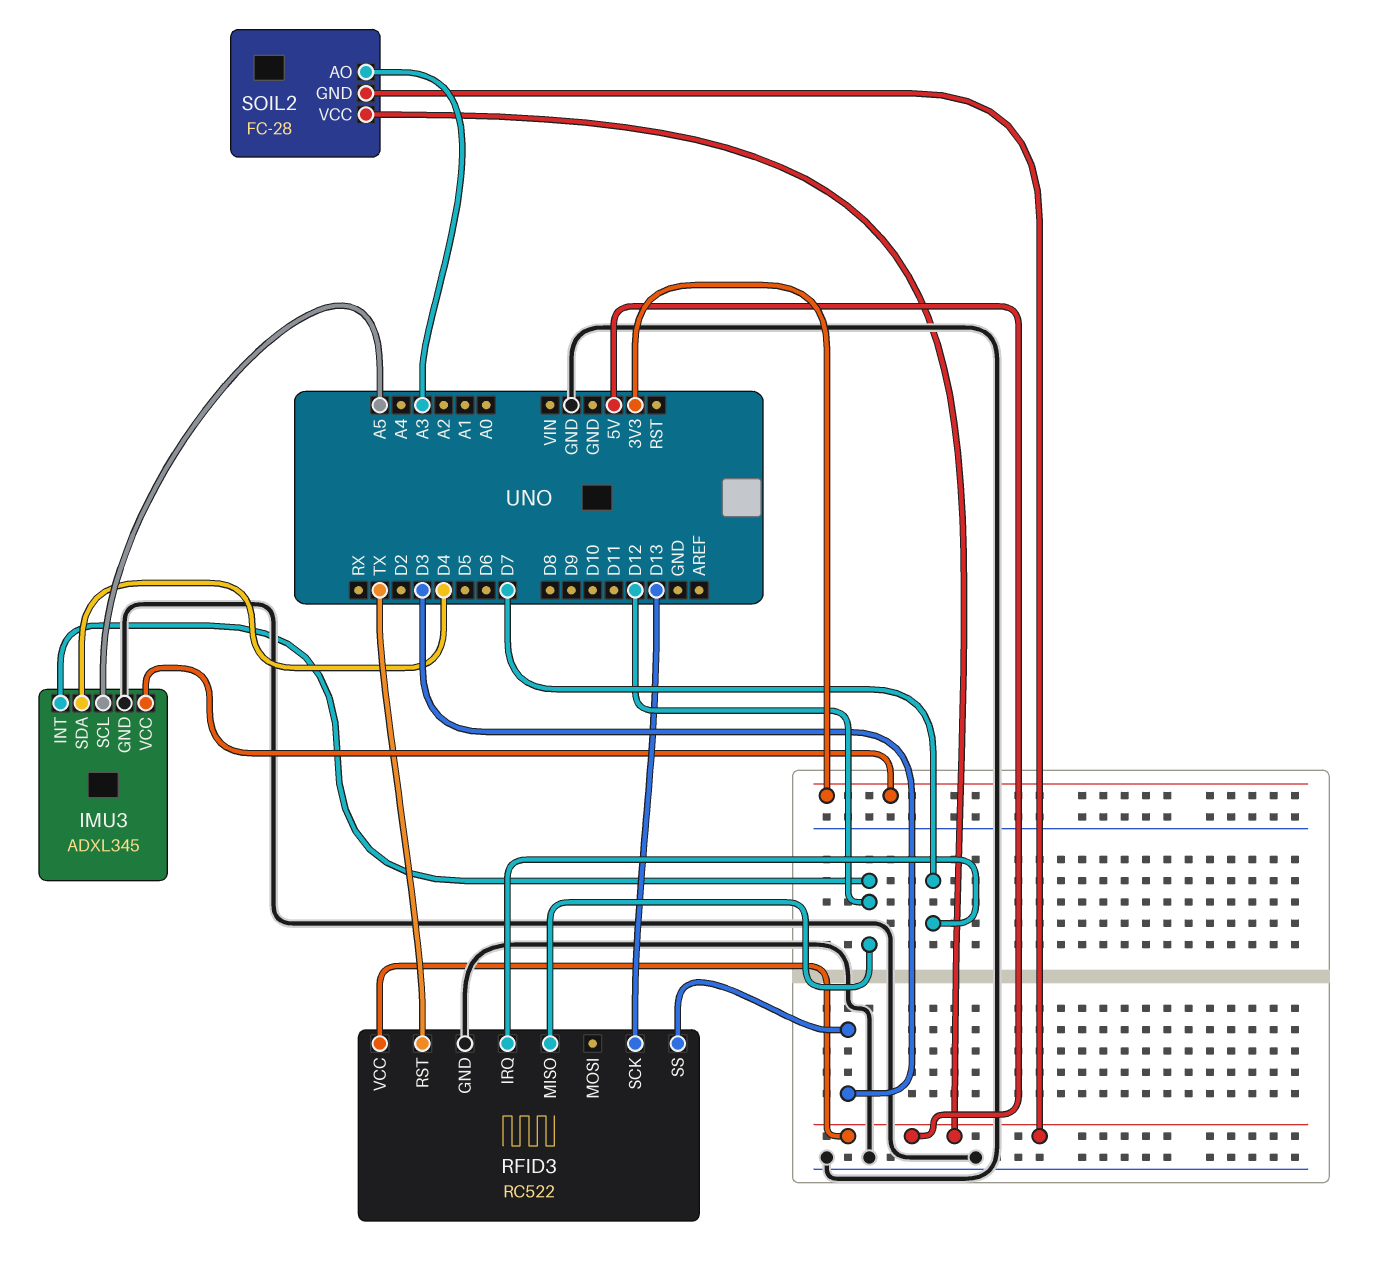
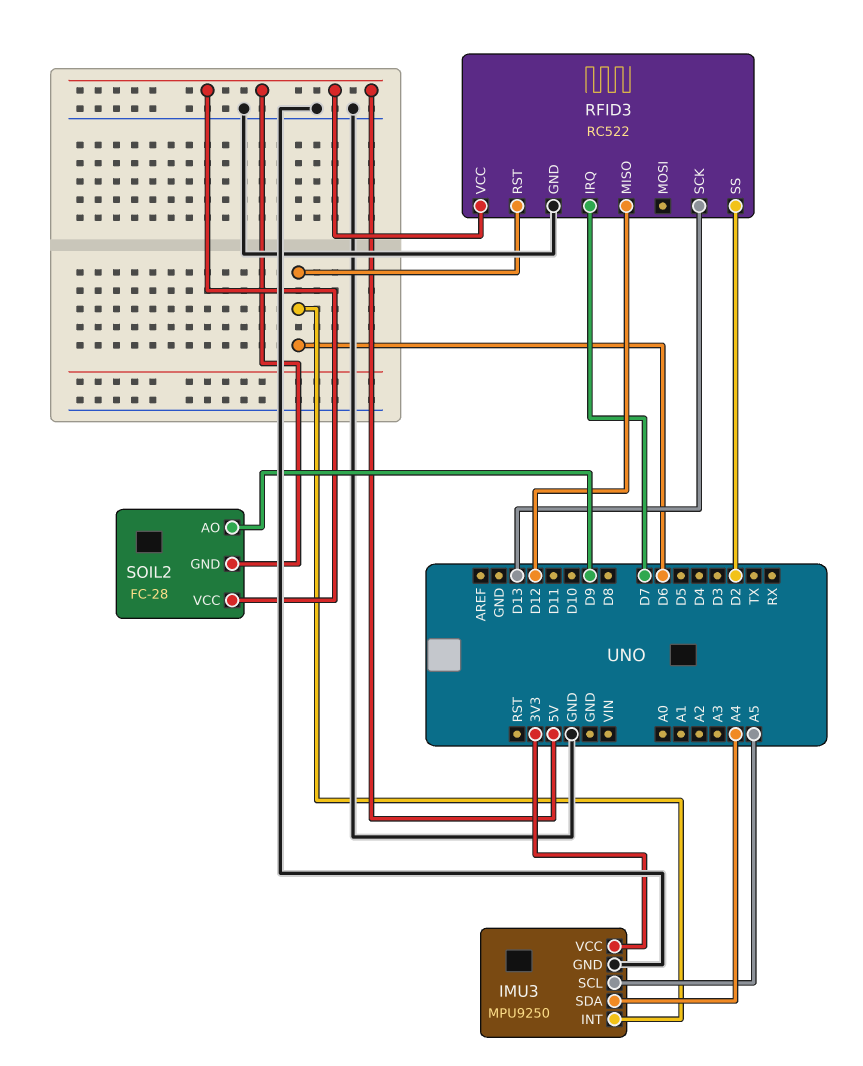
IMU3: ADXL345 -> MPU9250
IMU3 pin INT: D12 -> D6
IMU3 pin SDA: D4 -> A4
RFID3 pin RST: TX -> D6
RFID3 pin SS: D3 -> D2
SOIL2 pin AO: A3 -> D9

